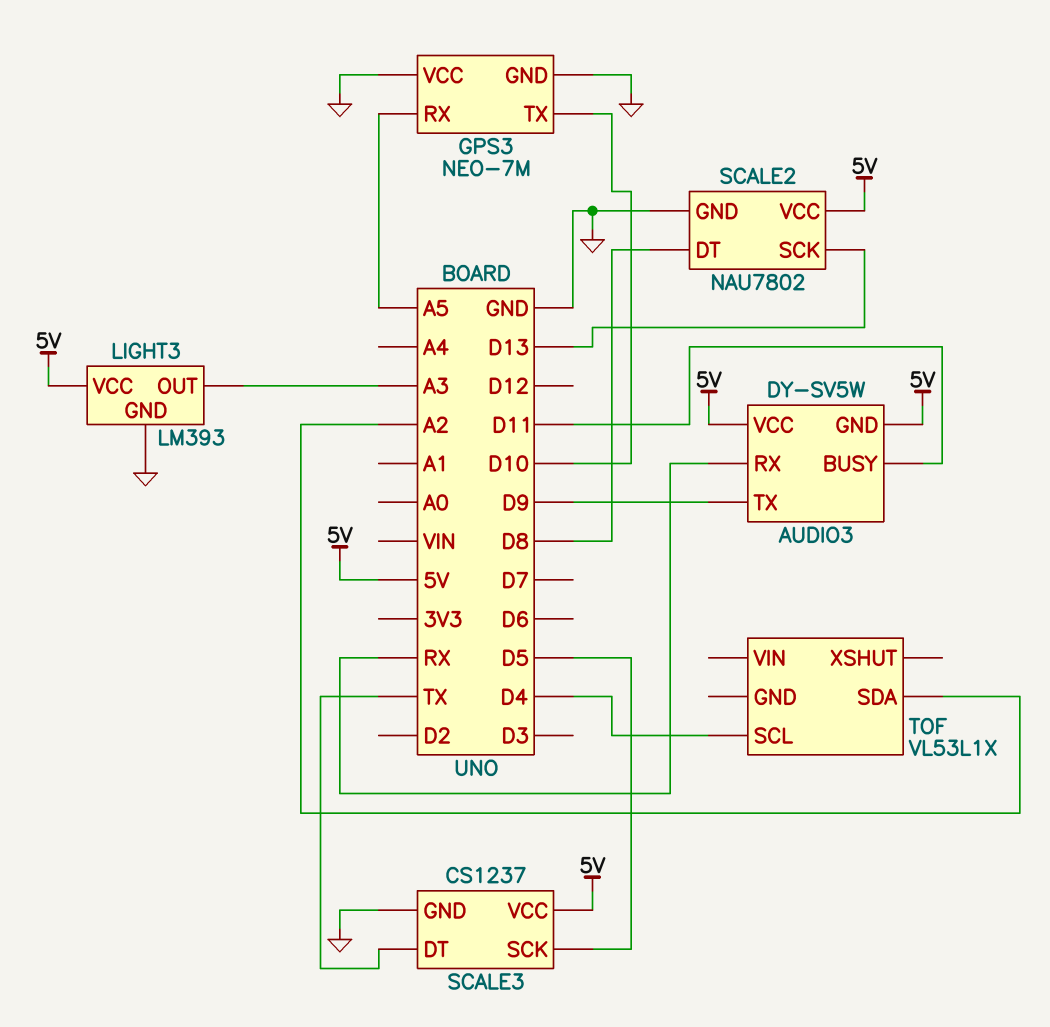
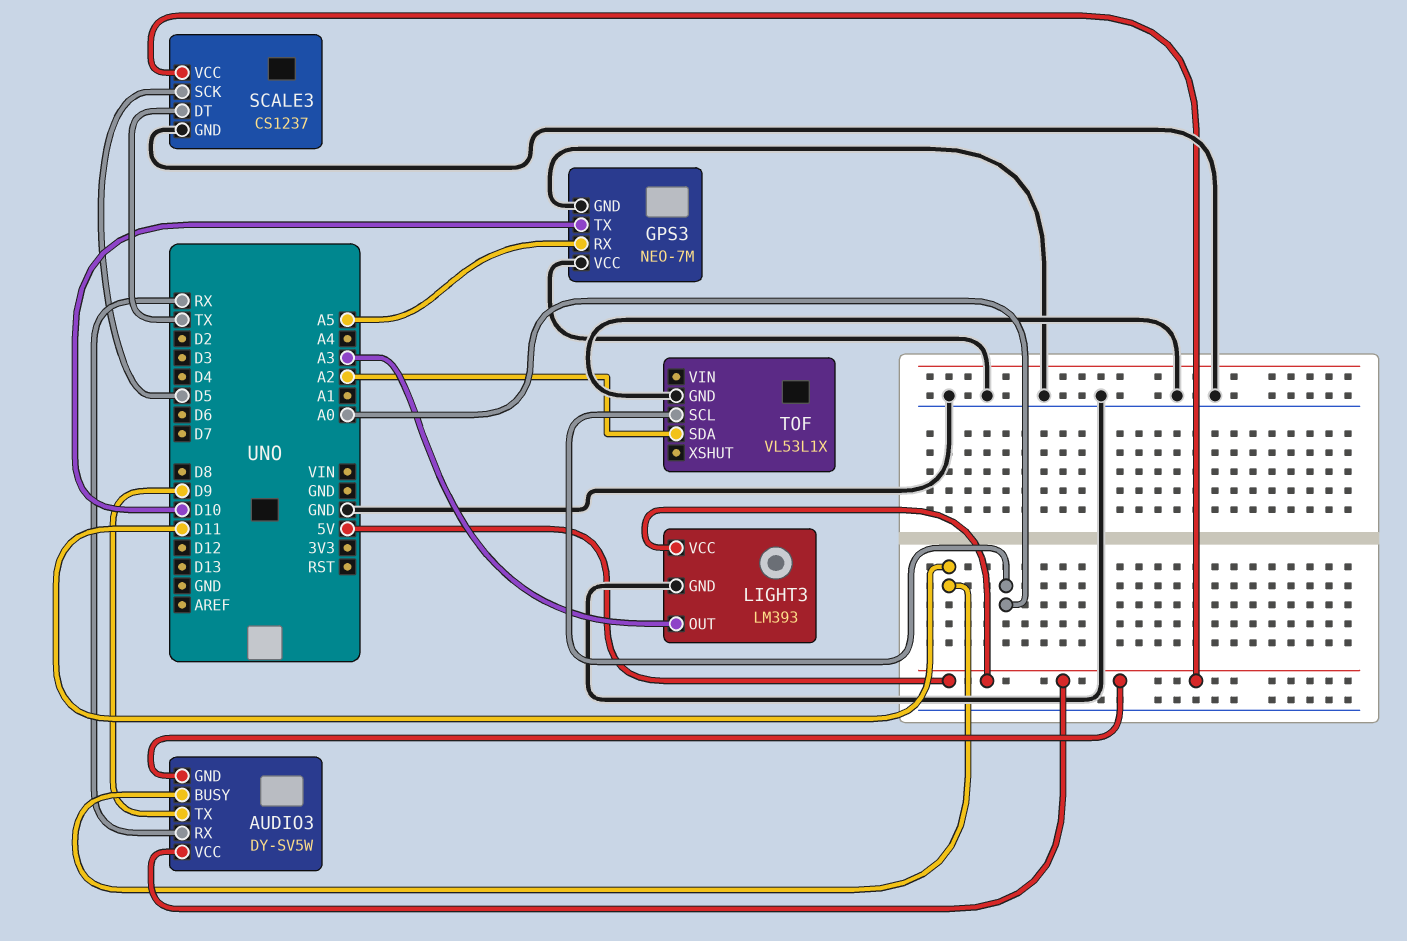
SCALE2: NAU7802 -> none
SCALE2 pin DT: D8 -> none
SCALE2 pin GND: GND -> none
SCALE2 pin SCK: D13 -> none
SCALE2 pin VCC: 5V -> none
TOF pin GND: none -> GND
TOF pin SCL: D4 -> A0

